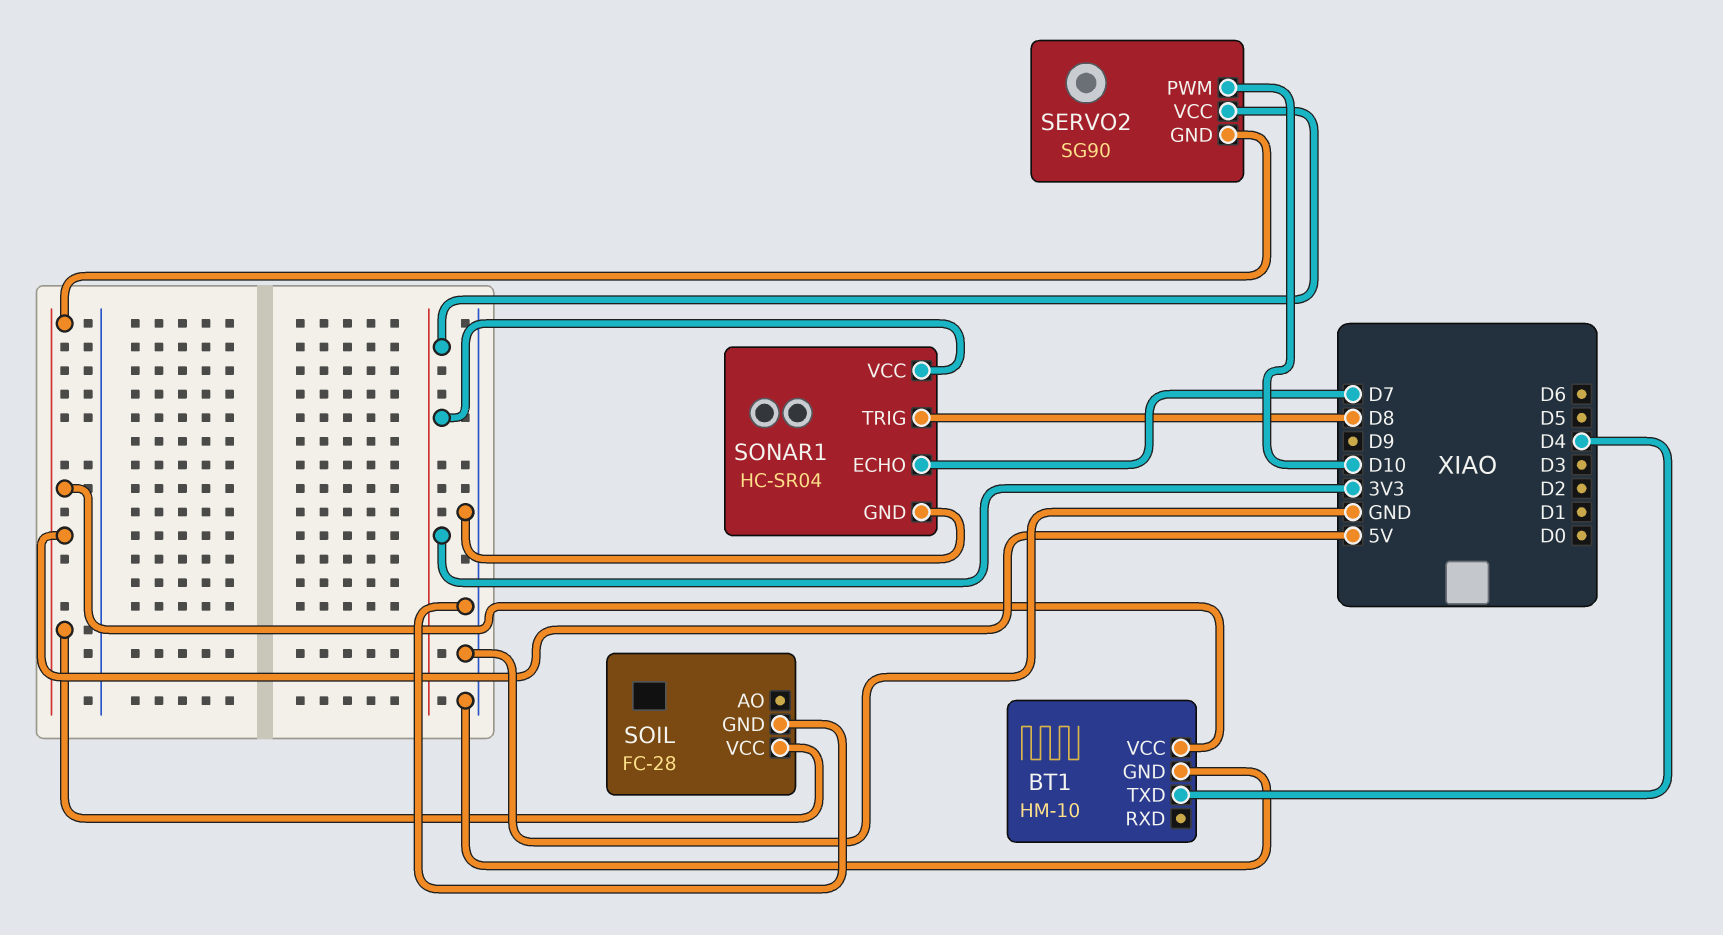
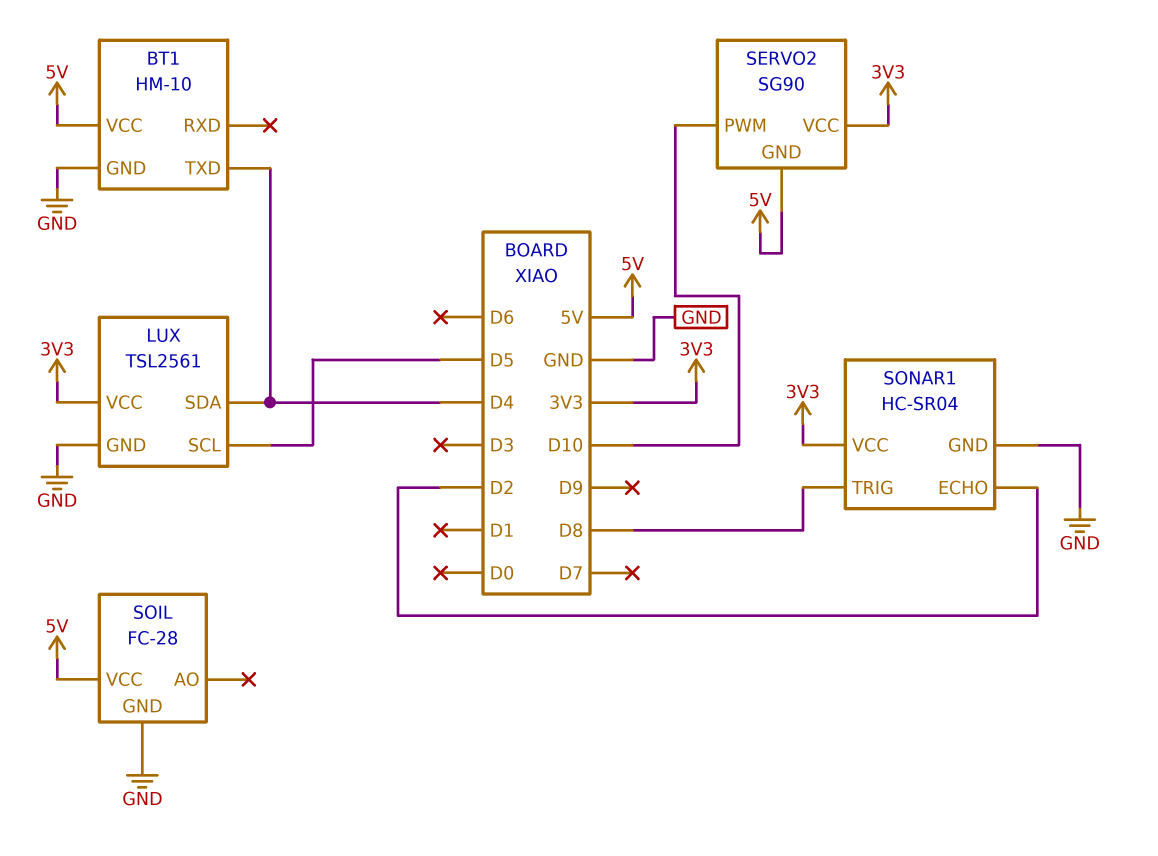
LUX: none -> TSL2561
LUX pin GND: none -> GND
LUX pin SCL: none -> D5
LUX pin SDA: none -> D4
LUX pin VCC: none -> 3V3
SONAR1 pin ECHO: D7 -> D2

